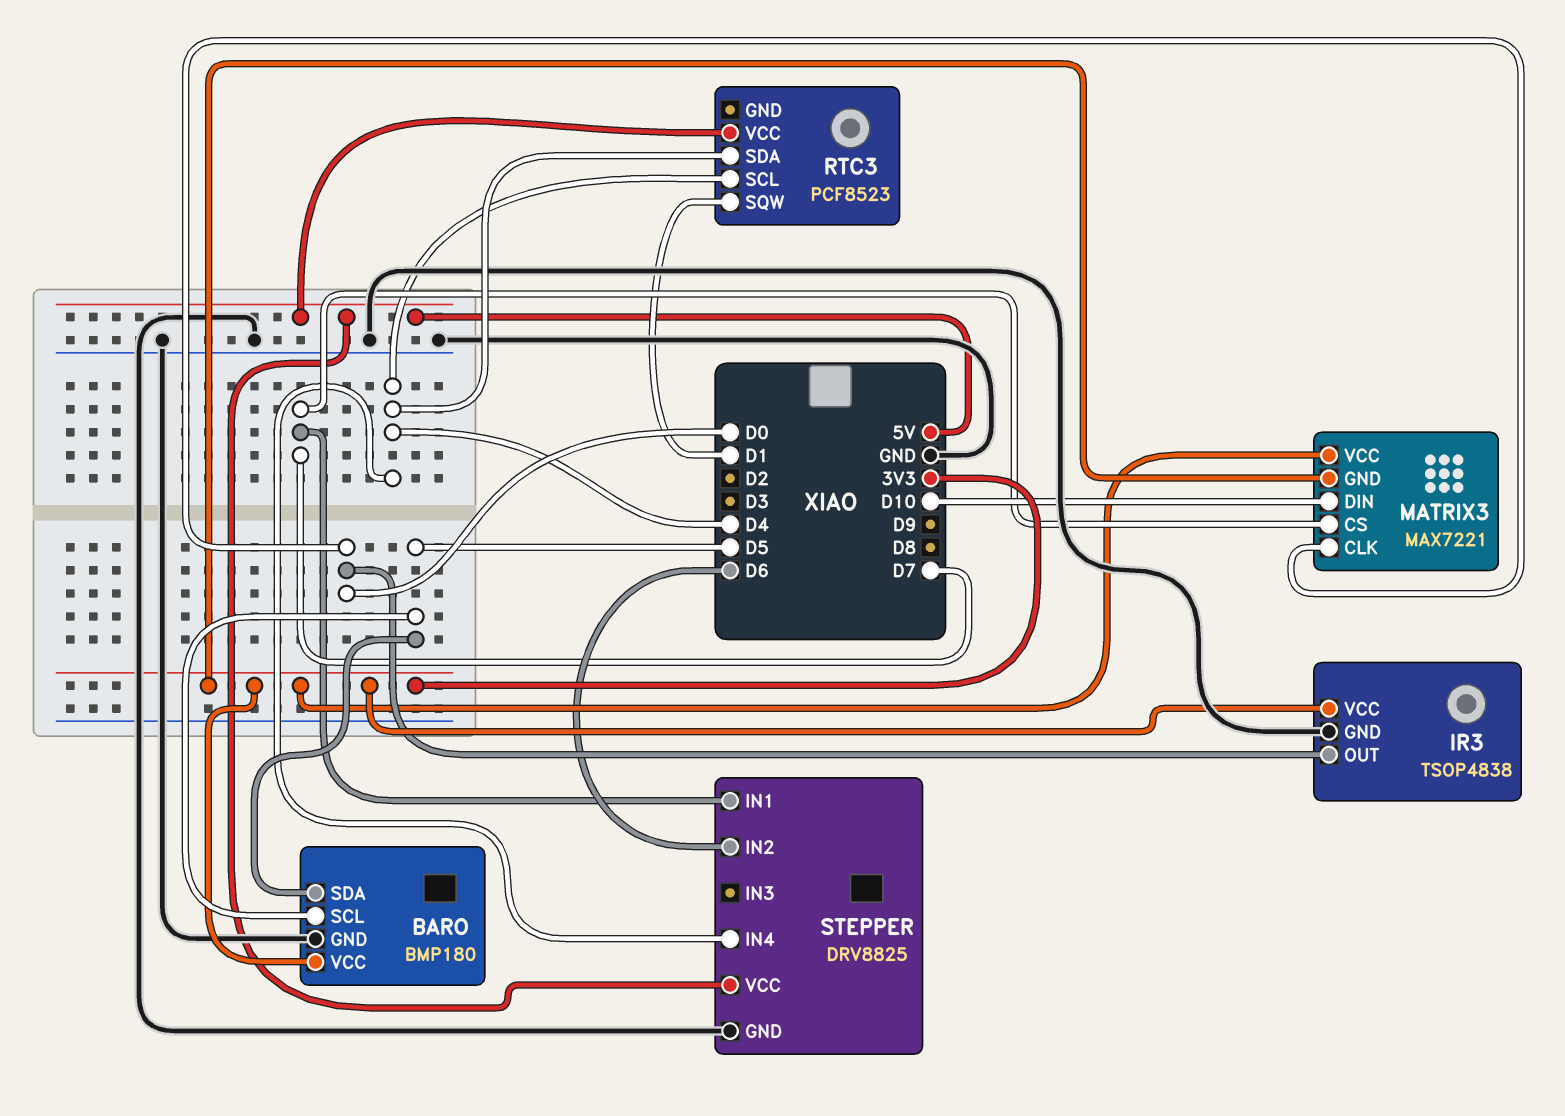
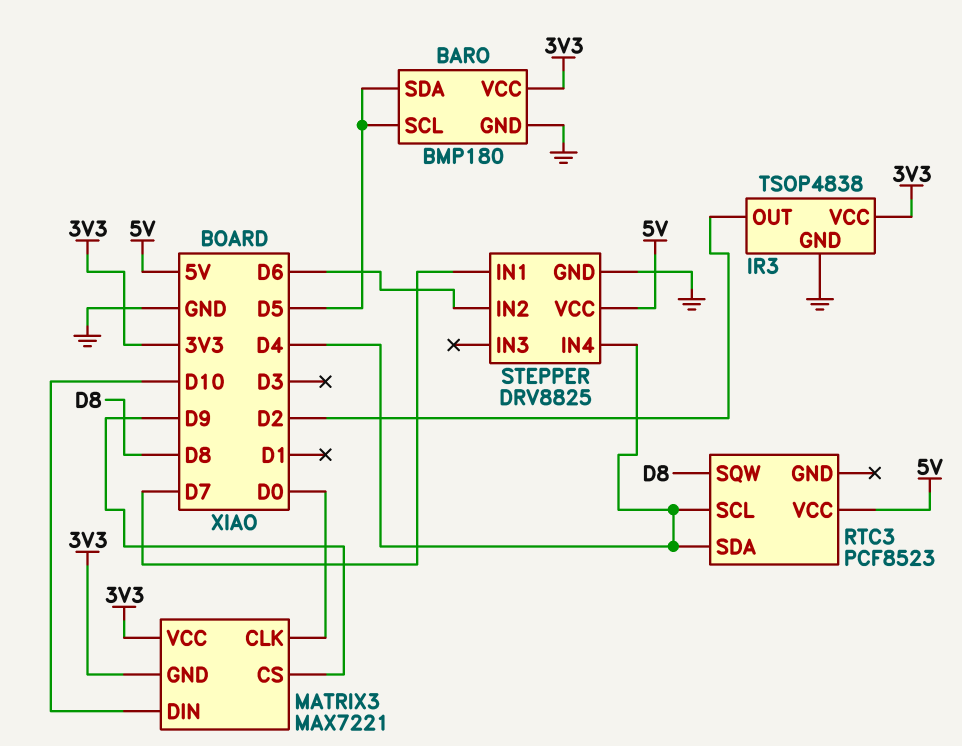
IR3 pin OUT: D0 -> D2
MATRIX3 pin CS: D7 -> D9
RTC3 pin SQW: D1 -> D8

